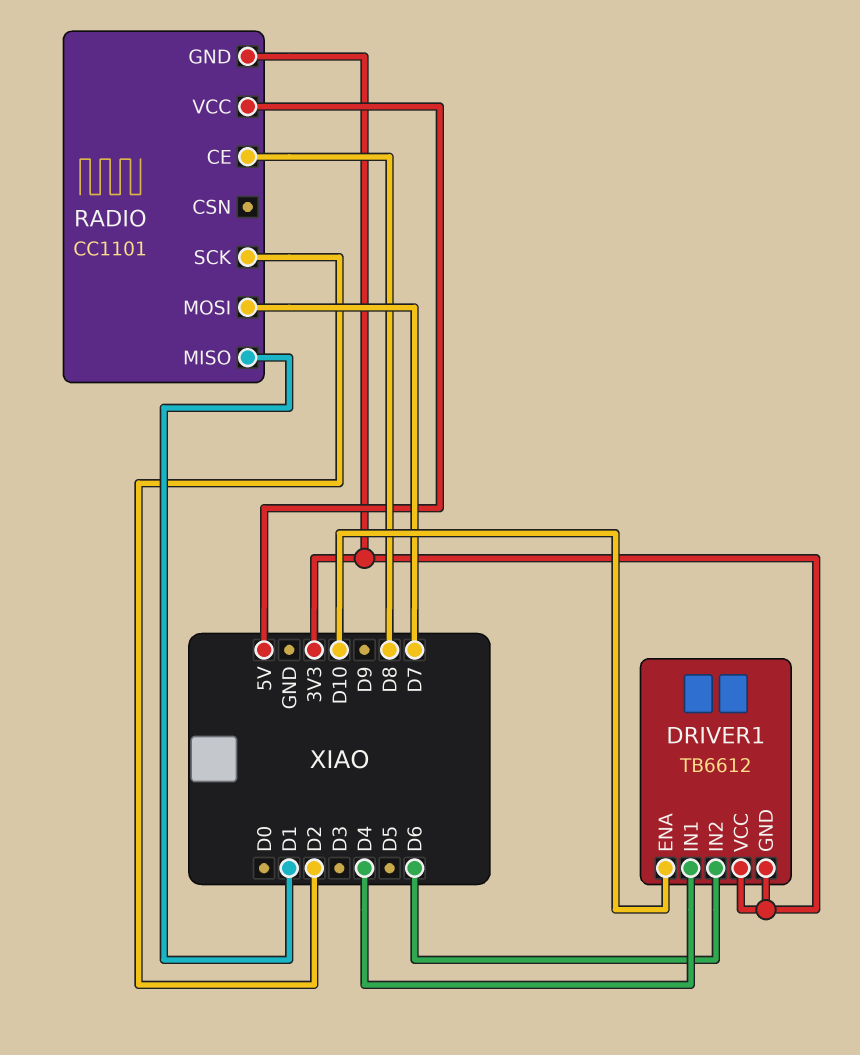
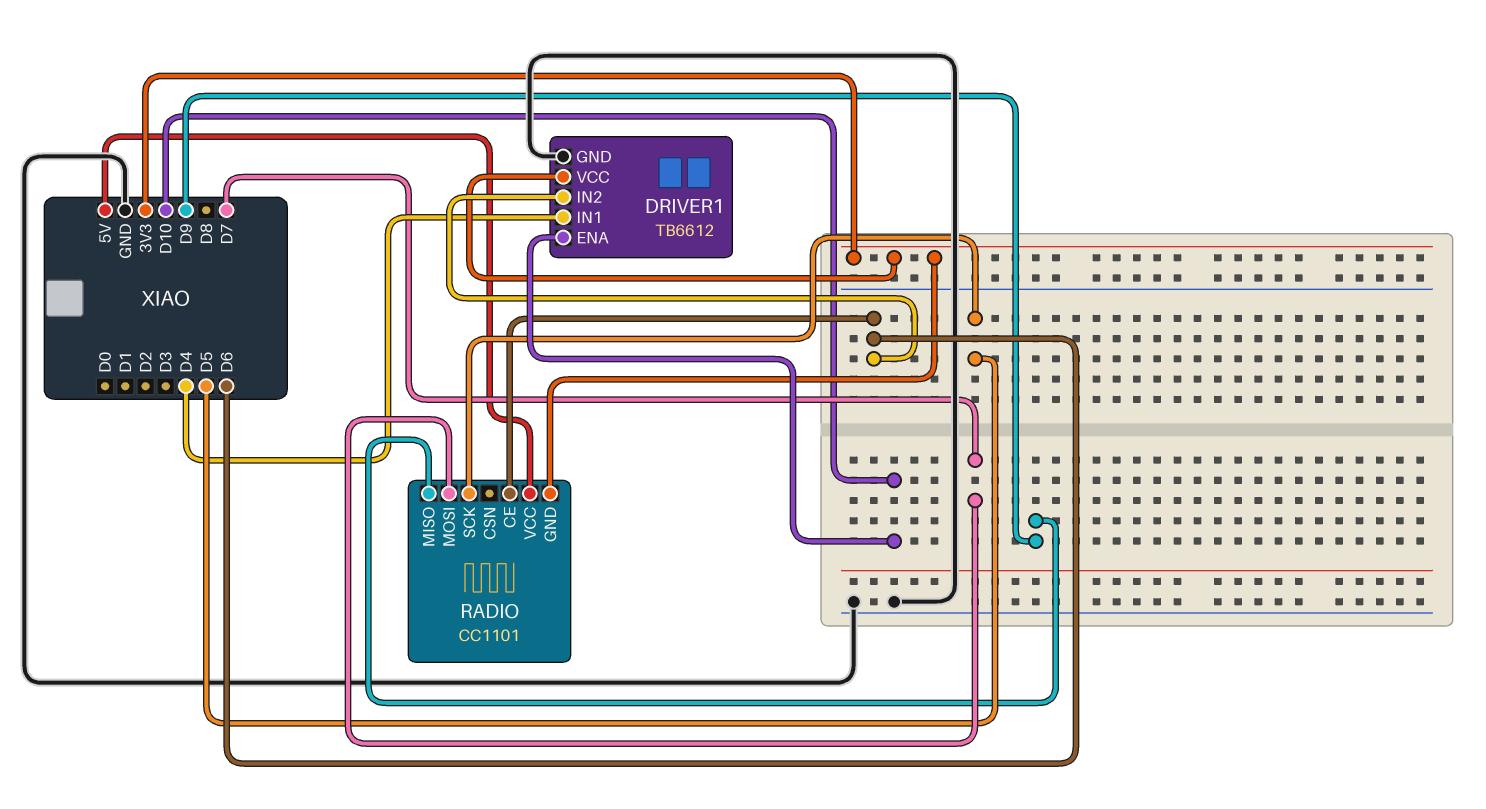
DRIVER1 pin GND: 3V3 -> GND
RADIO pin CE: D8 -> D6
RADIO pin MISO: D1 -> D9
RADIO pin SCK: D2 -> D5

